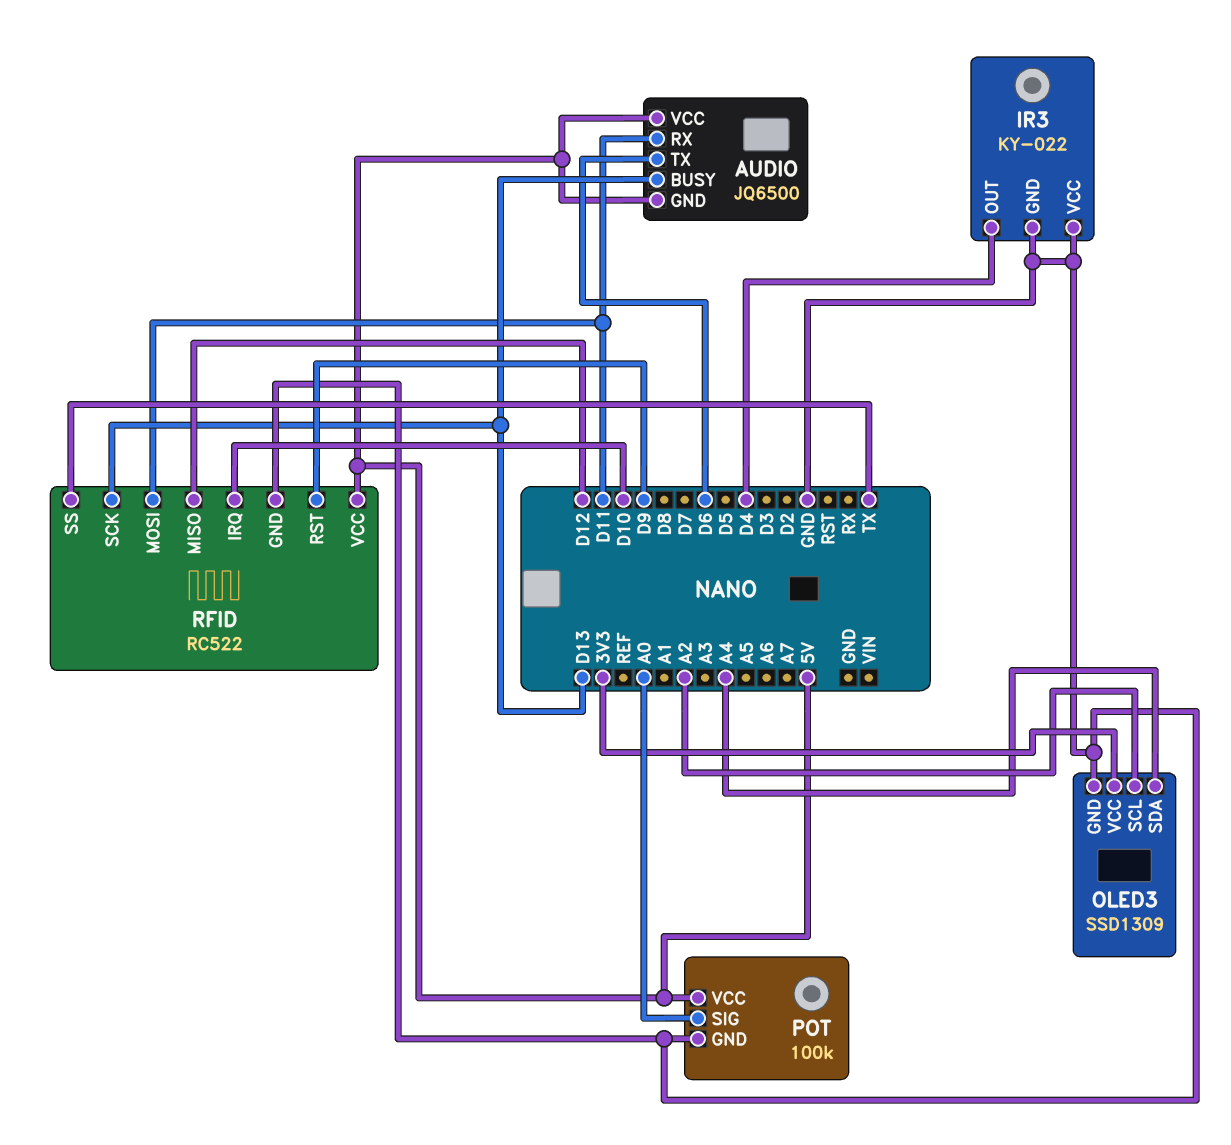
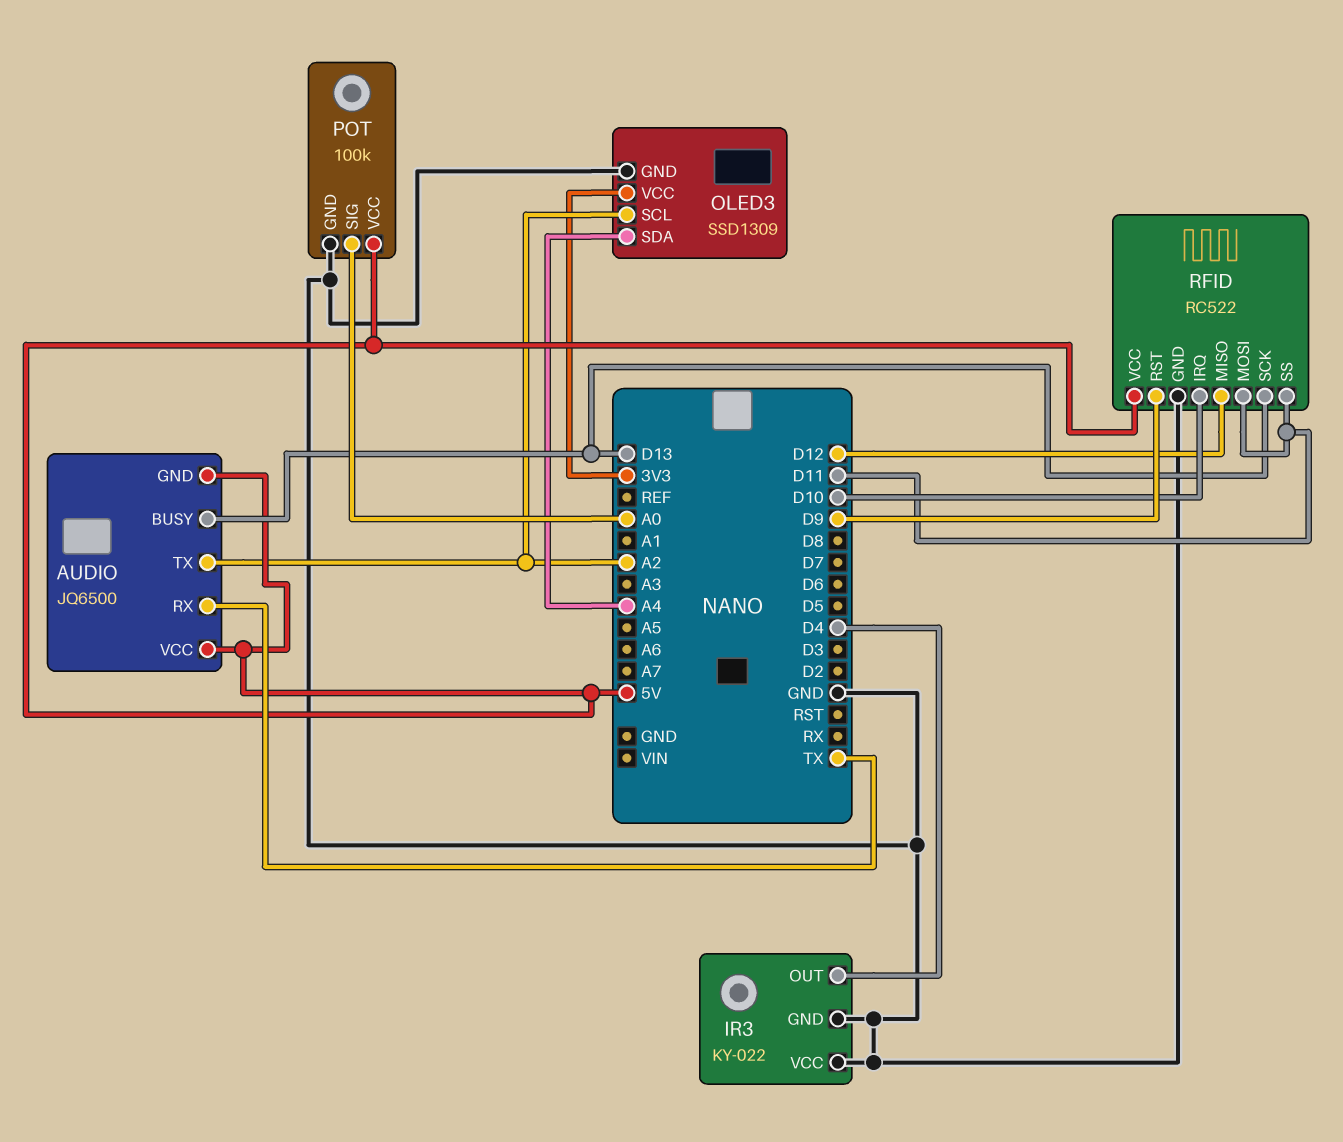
AUDIO pin RX: D11 -> TX
AUDIO pin TX: D6 -> A2
RFID pin SS: TX -> D11

